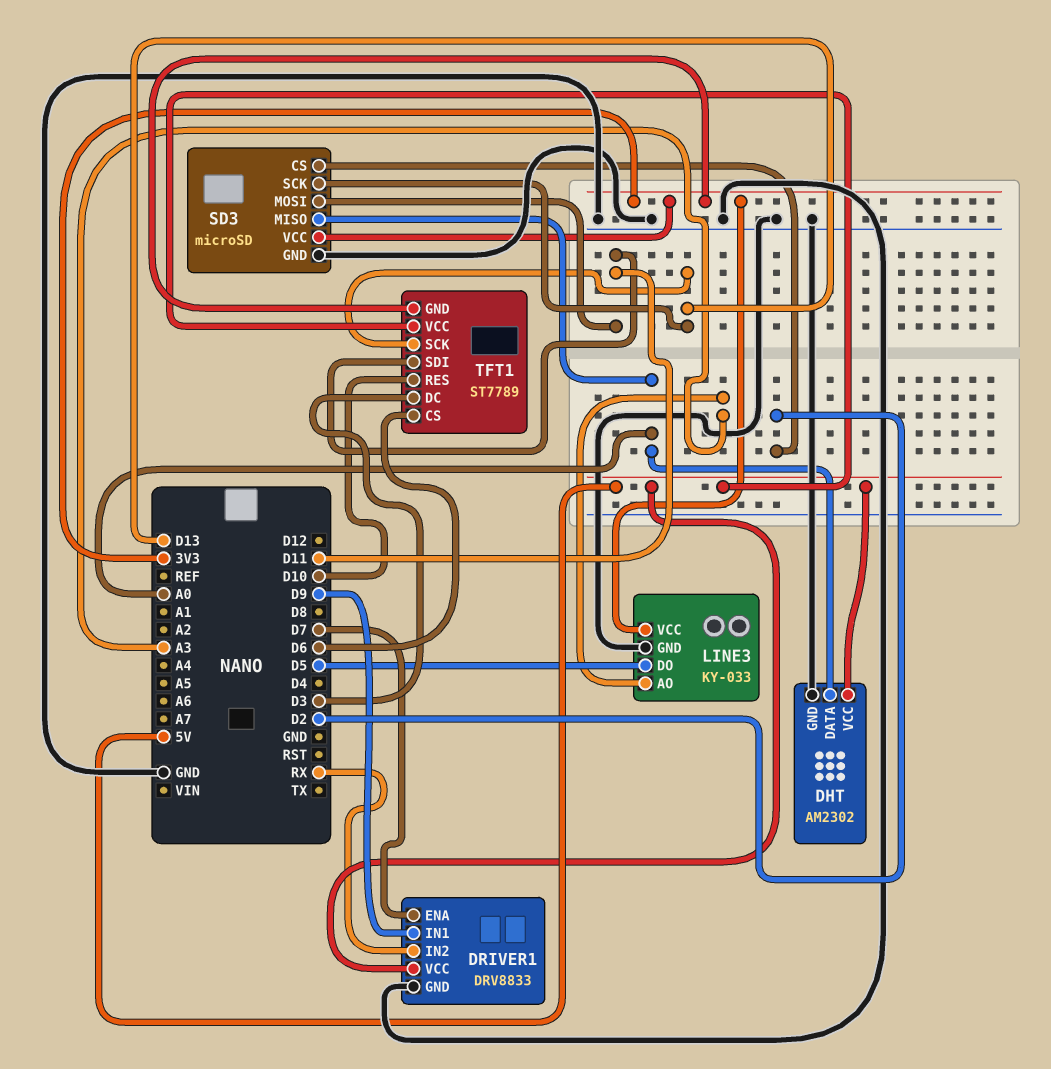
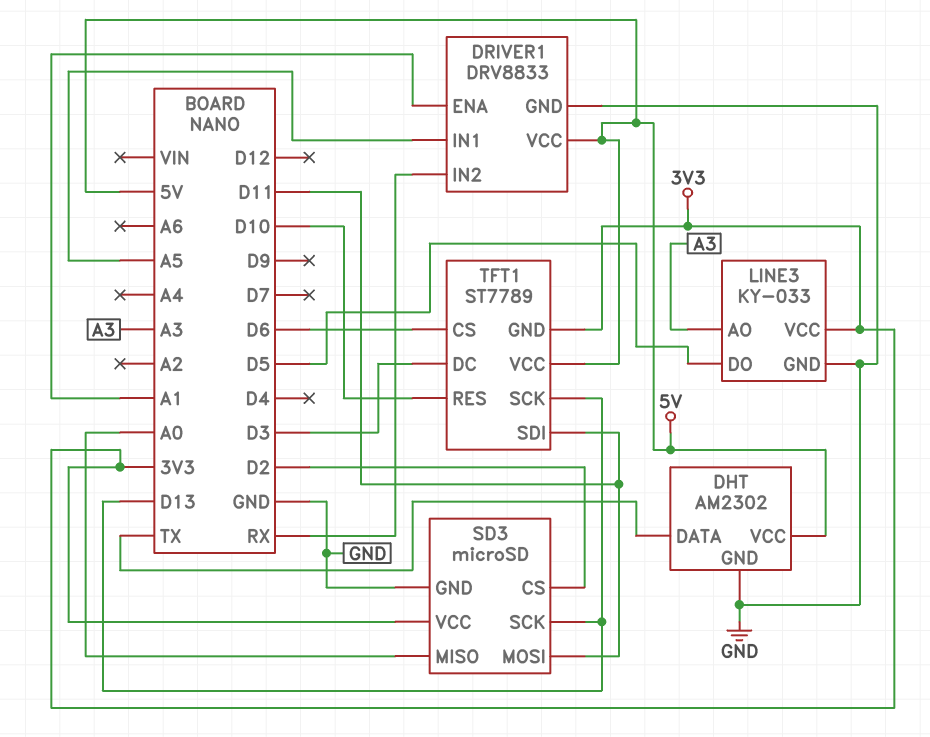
DHT pin DATA: A0 -> TX
DRIVER1 pin ENA: D7 -> A1
DRIVER1 pin IN1: D9 -> A5

